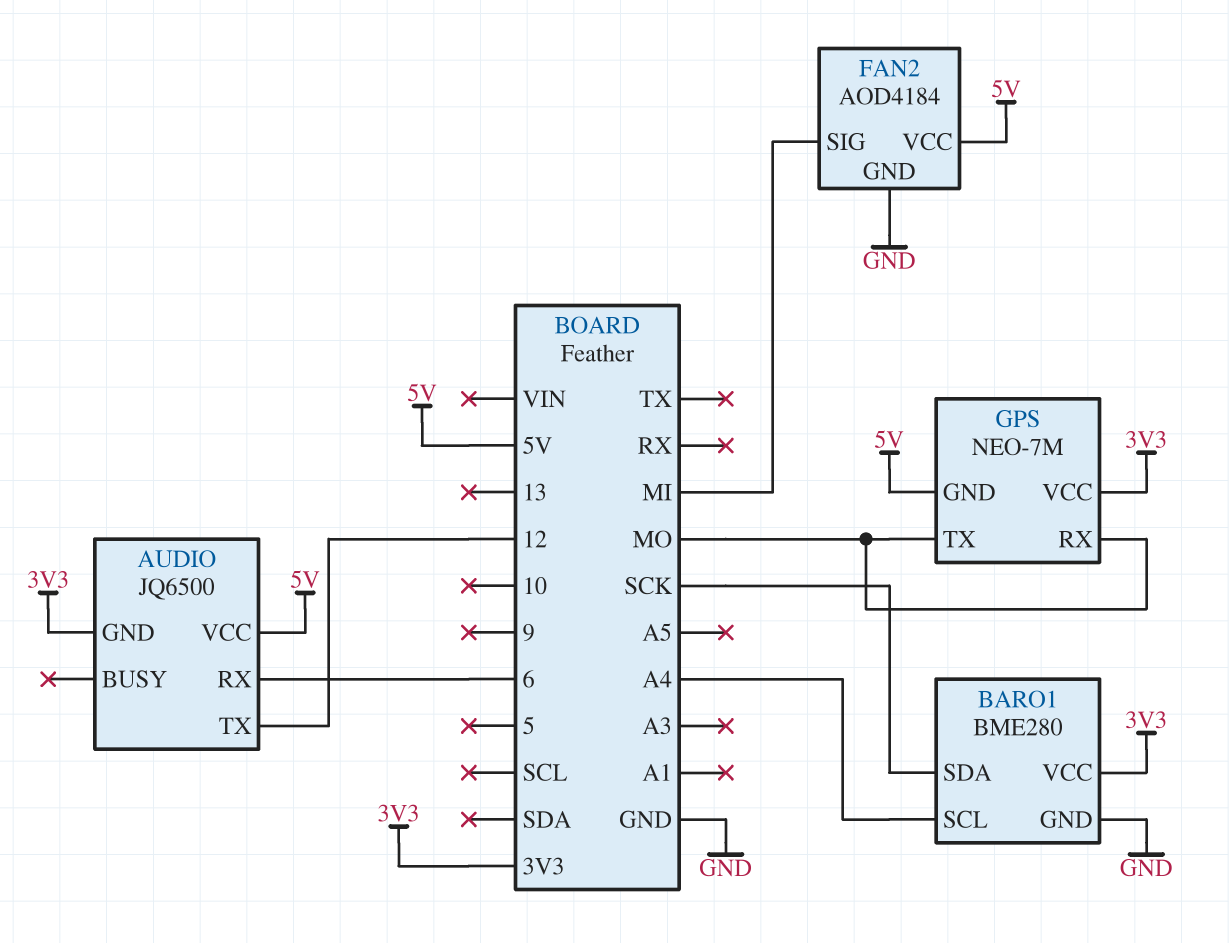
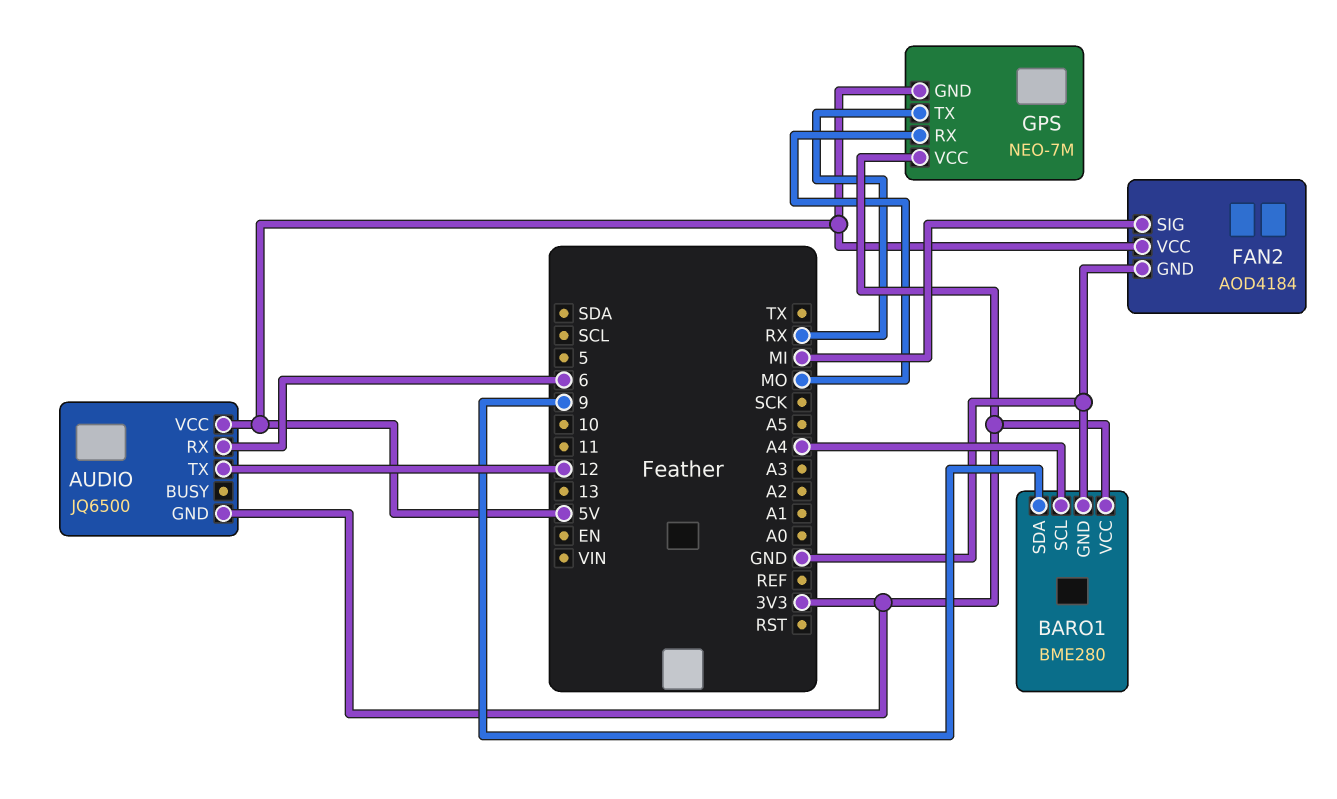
BARO1 pin SDA: SCK -> 9
GPS pin TX: MO -> RX

